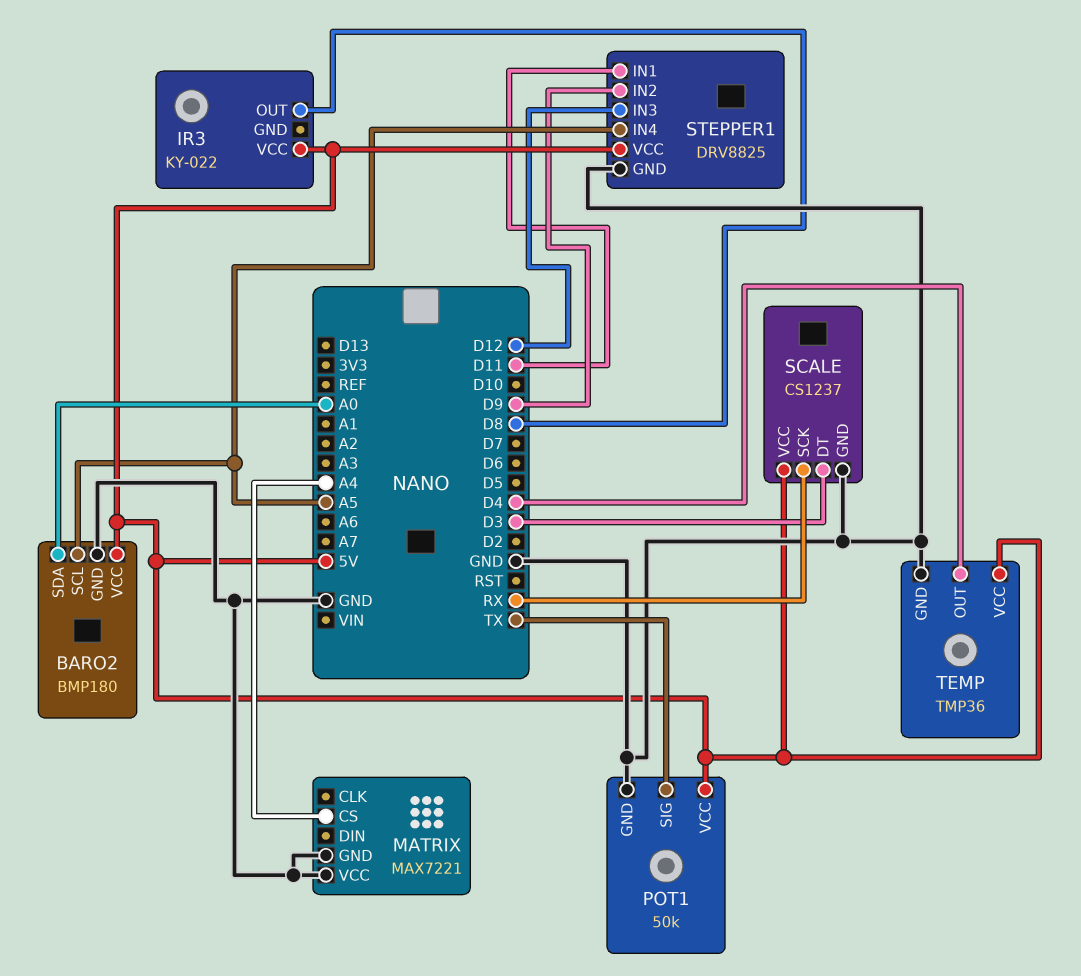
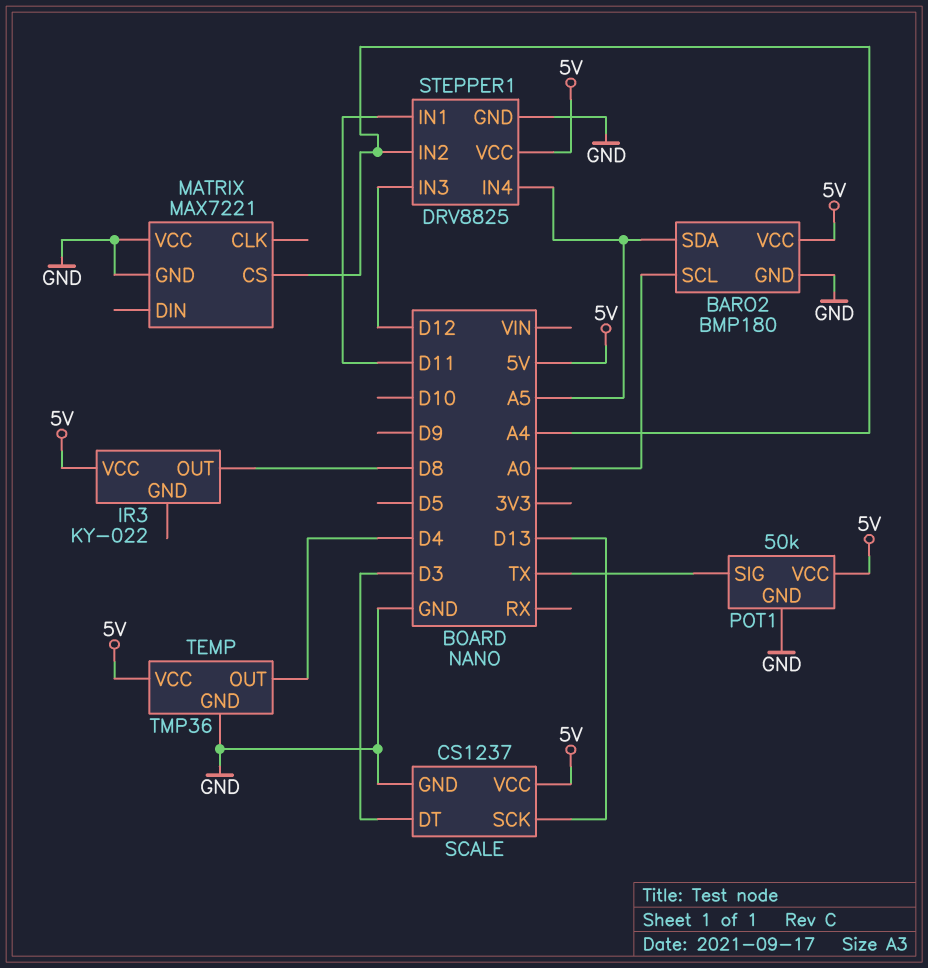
BARO2 pin SCL: A5 -> A0
BARO2 pin SDA: A0 -> A5
SCALE pin SCK: RX -> D13
STEPPER1 pin IN2: D9 -> A4

